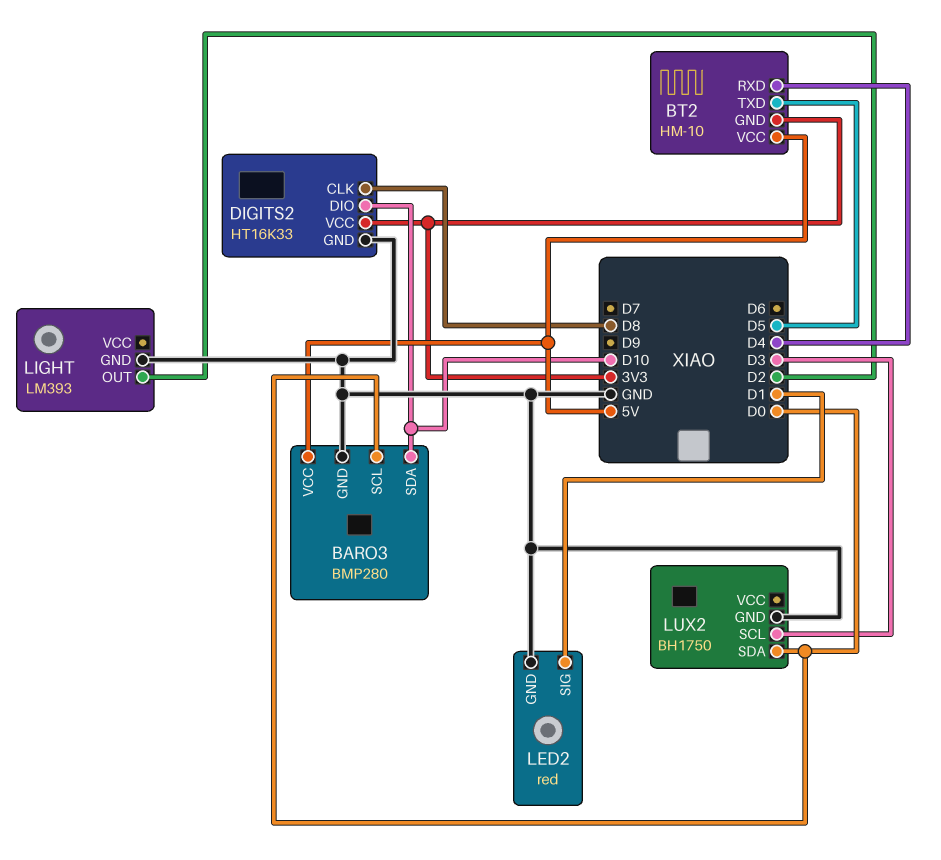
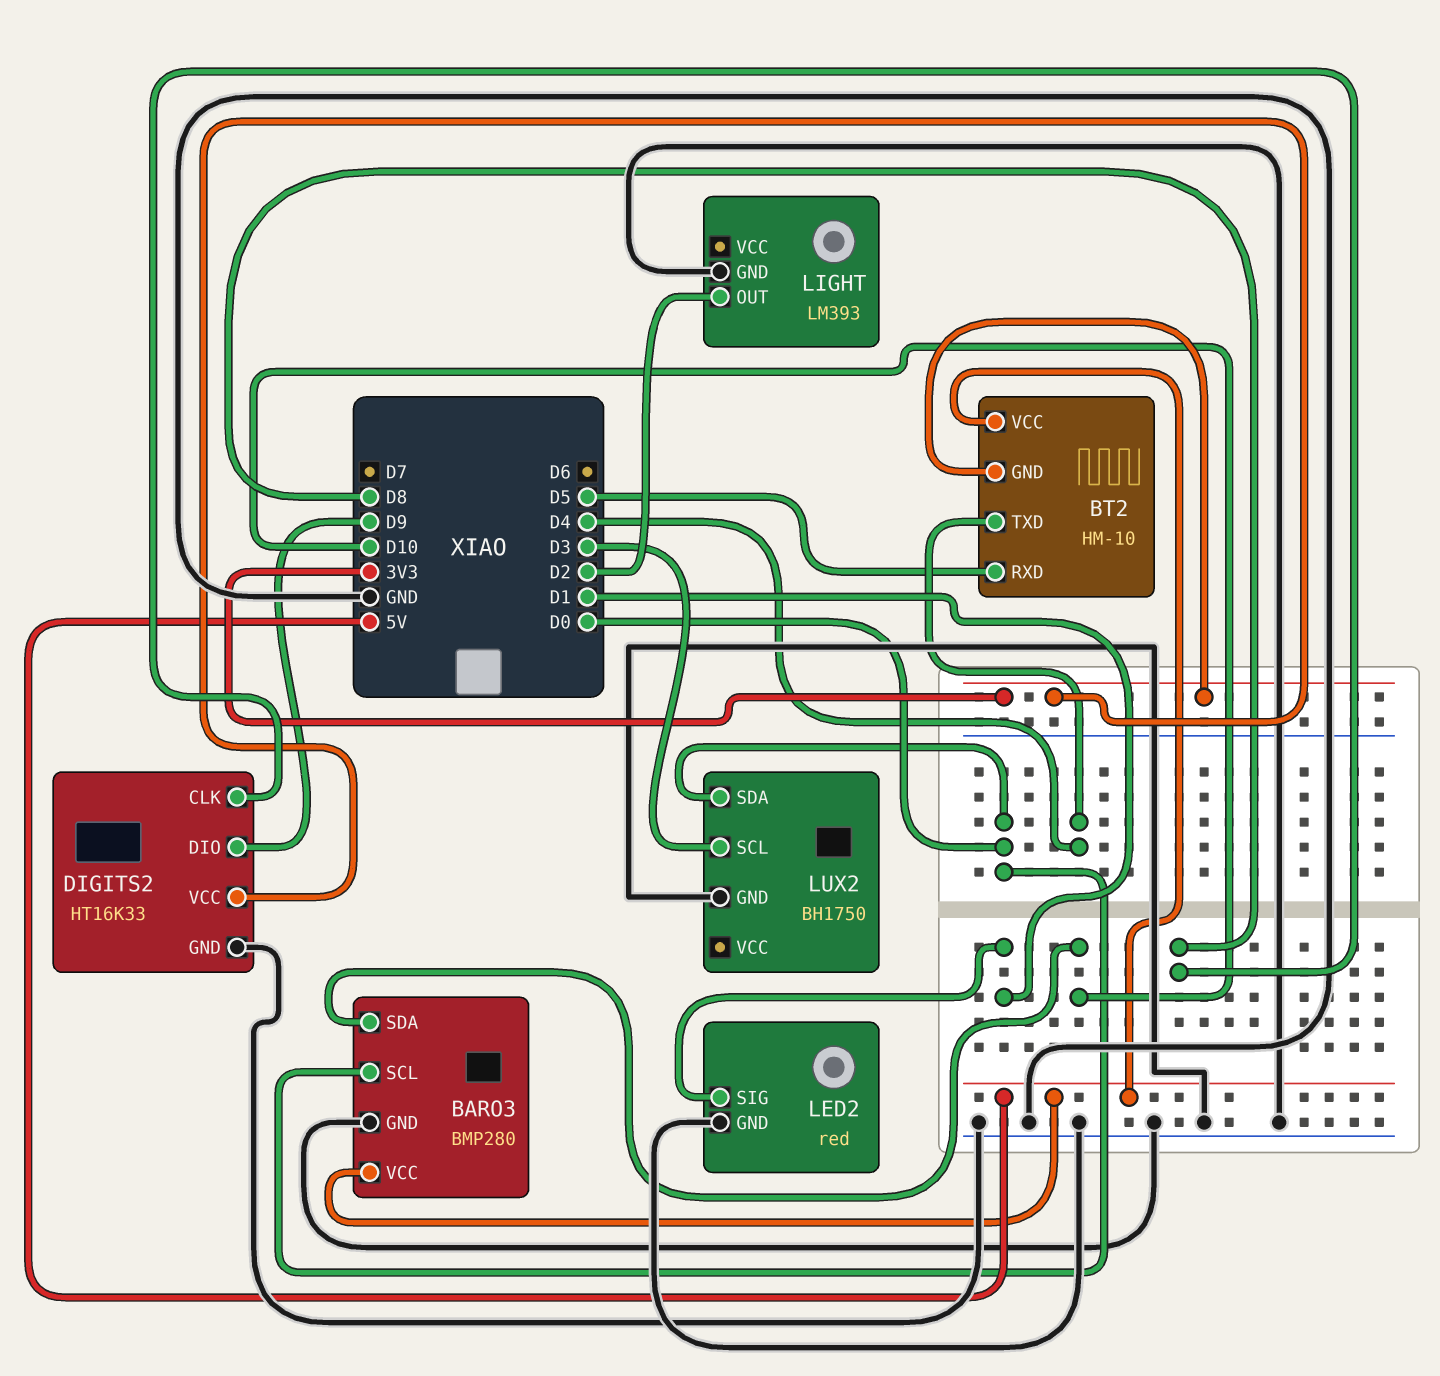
BT2 pin RXD: D4 -> D5
BT2 pin TXD: D5 -> D4
DIGITS2 pin DIO: D10 -> D9

